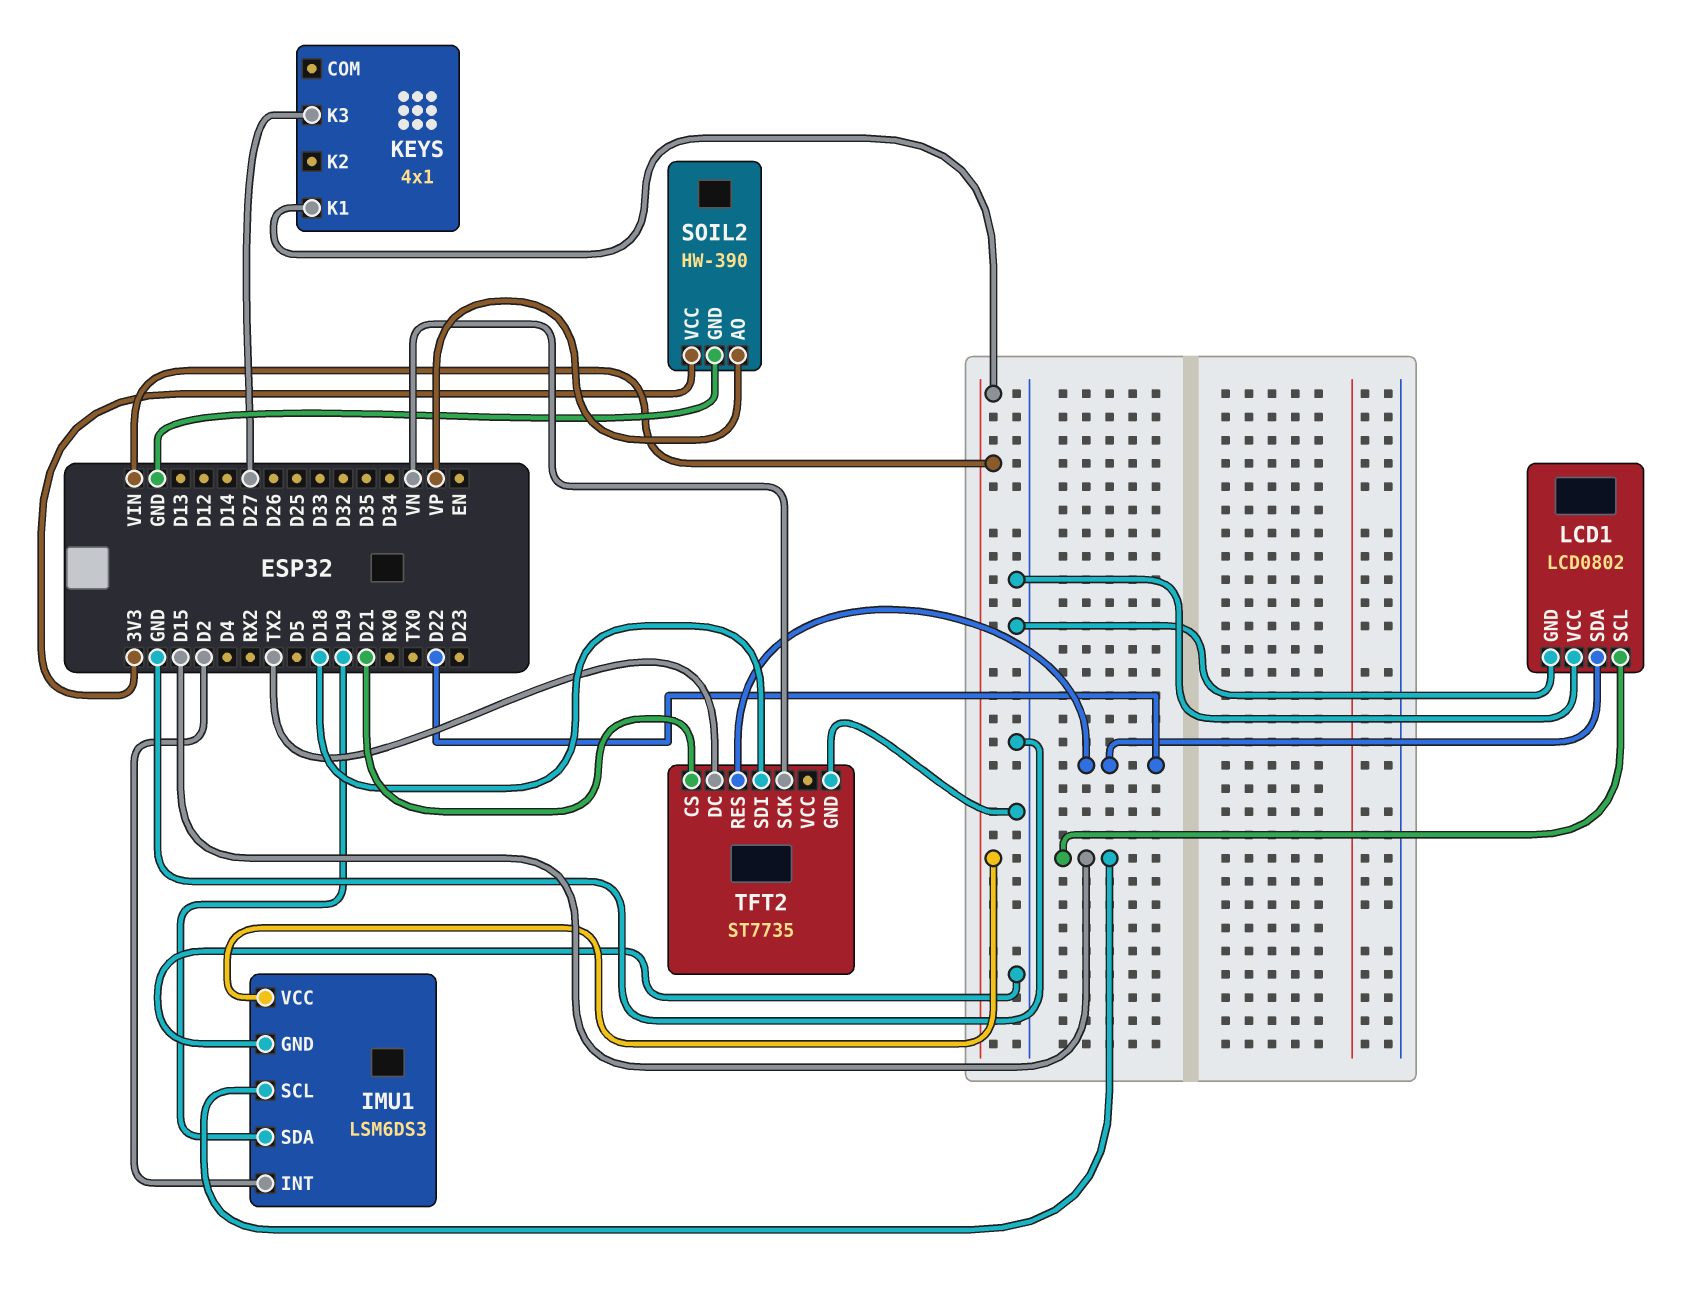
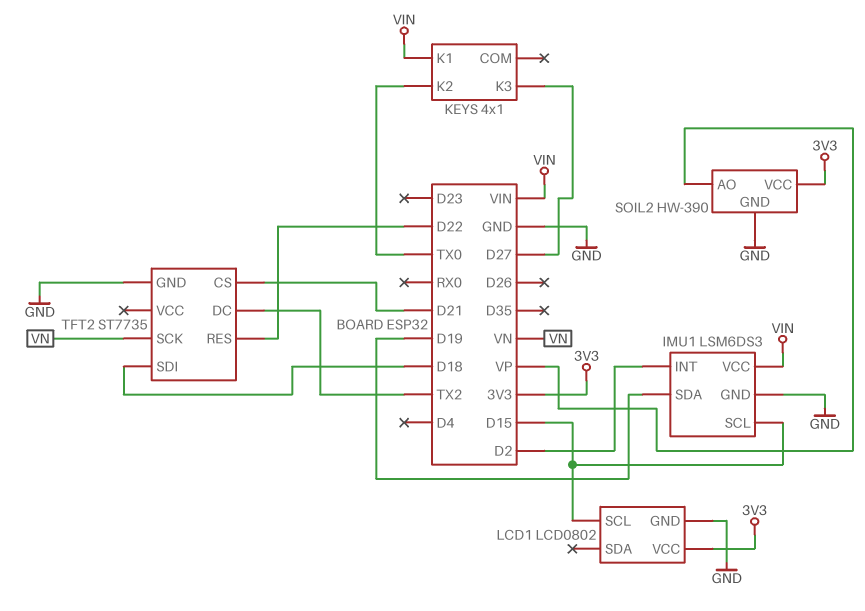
KEYS pin K2: none -> TX0
LCD1 pin SDA: D22 -> none
LCD1 pin VCC: GND -> 3V3

